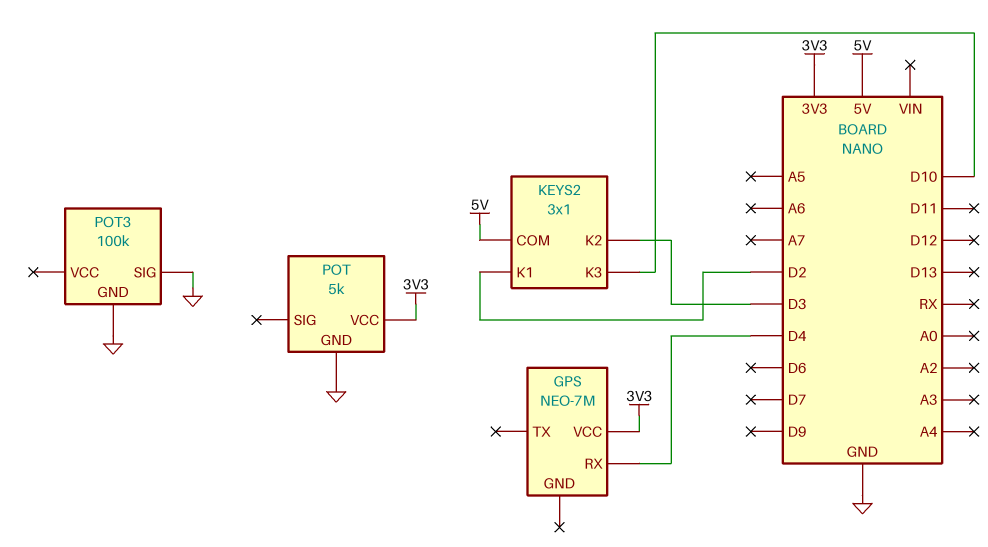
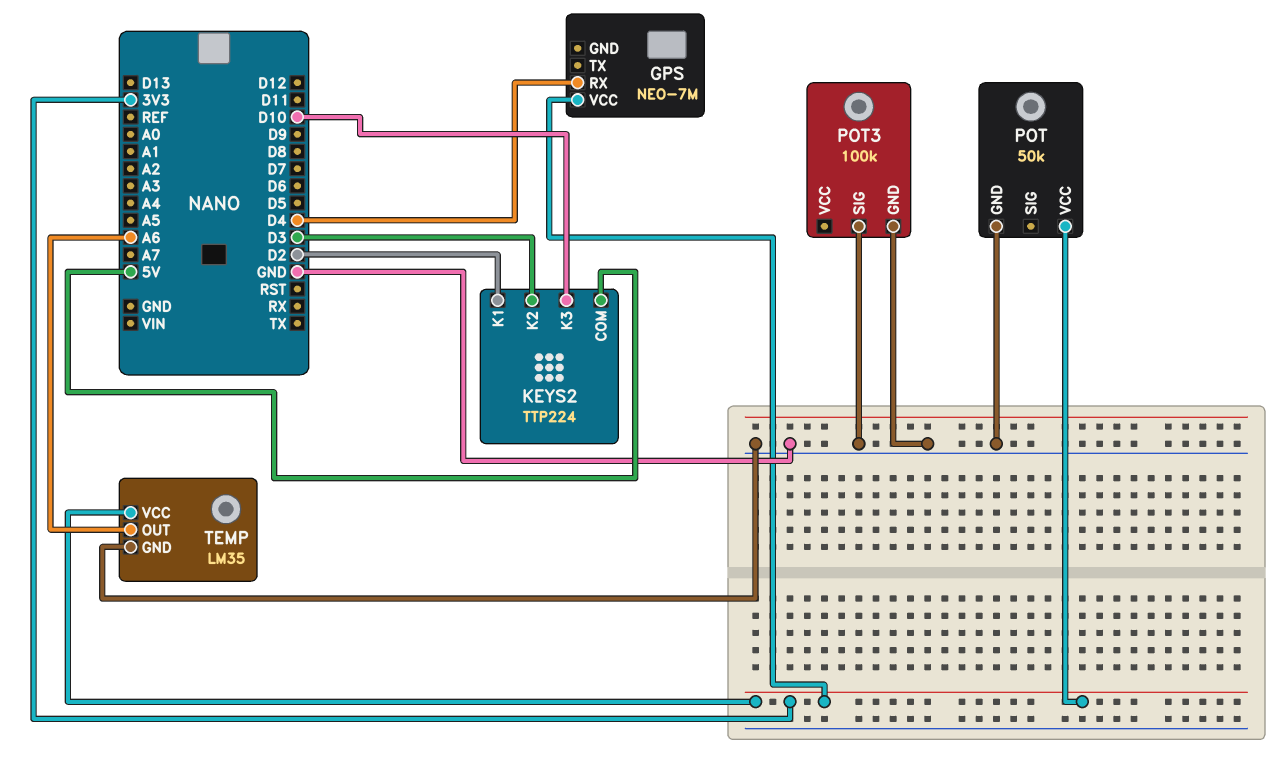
KEYS2: 3x1 -> TTP224
POT: 5k -> 50k
TEMP: none -> LM35
TEMP pin GND: none -> GND
TEMP pin OUT: none -> A6
TEMP pin VCC: none -> 3V3

